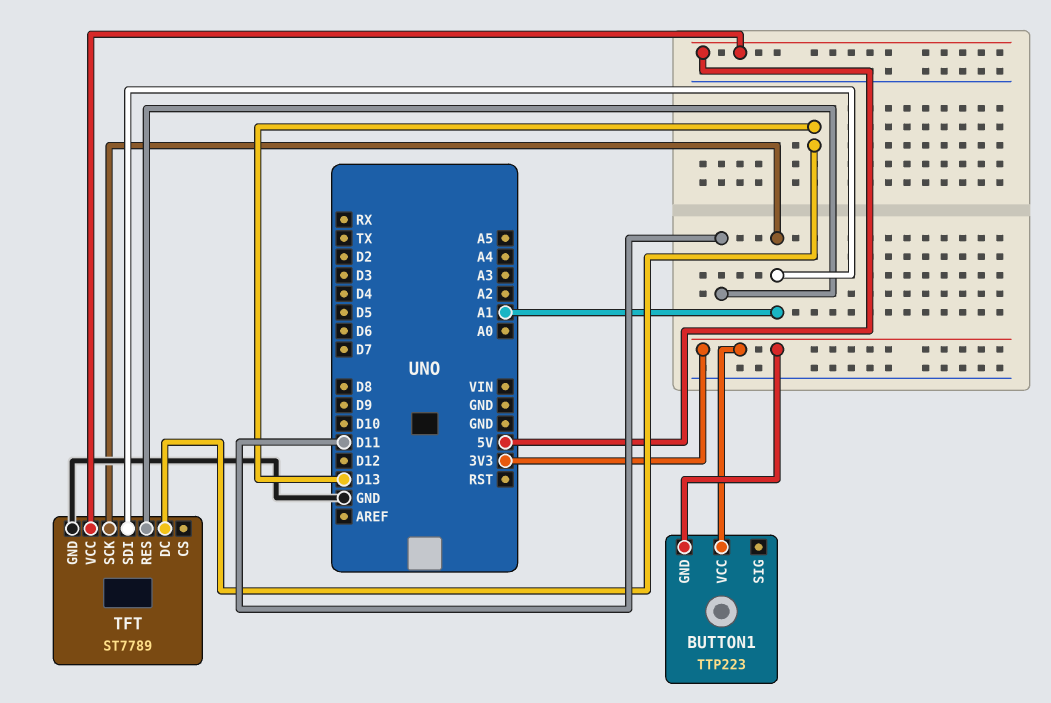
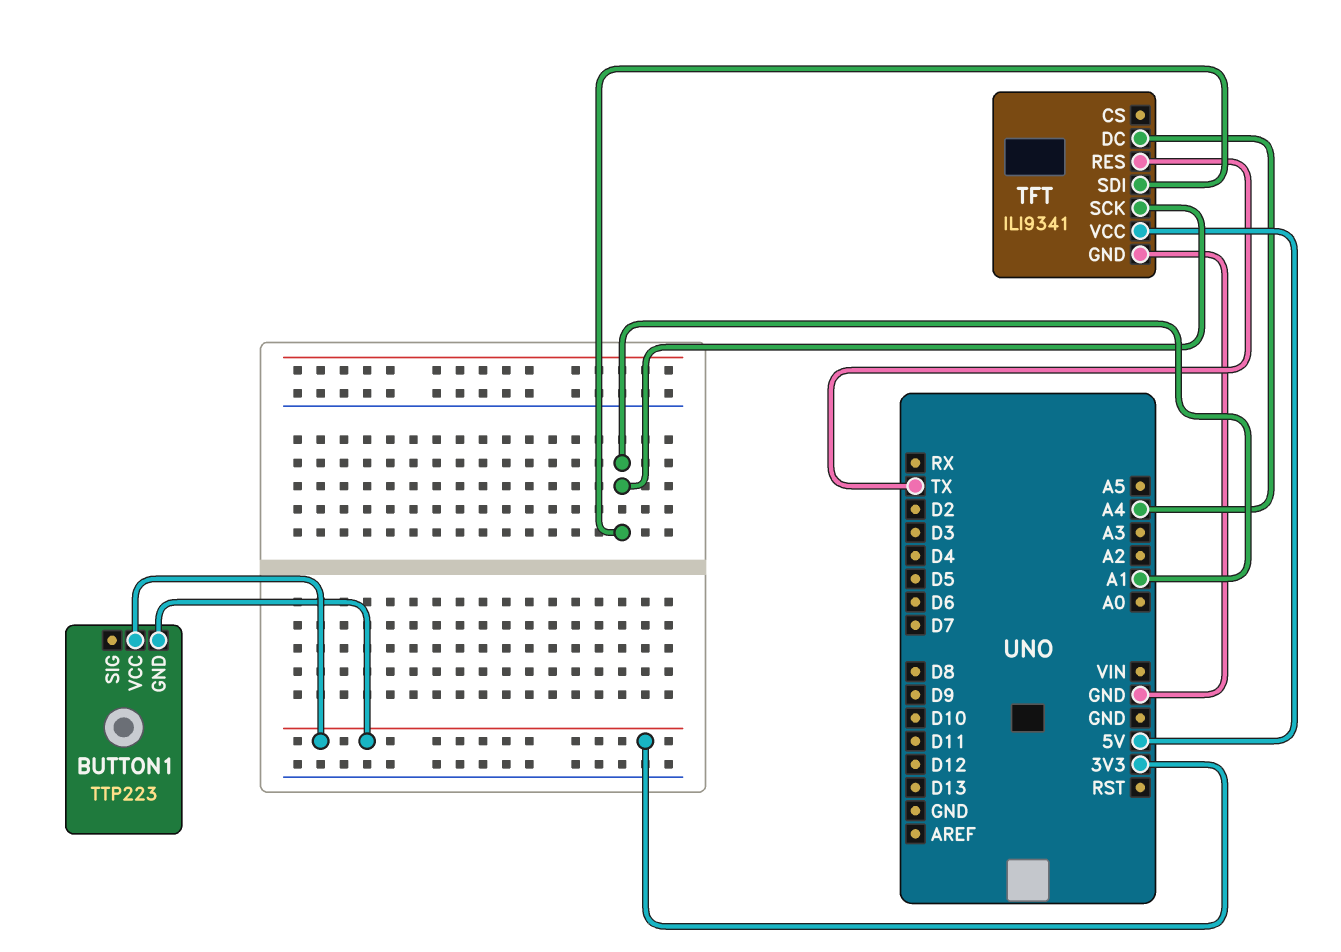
TFT: ST7789 -> ILI9341
TFT pin DC: D13 -> A4
TFT pin RES: D11 -> TX

